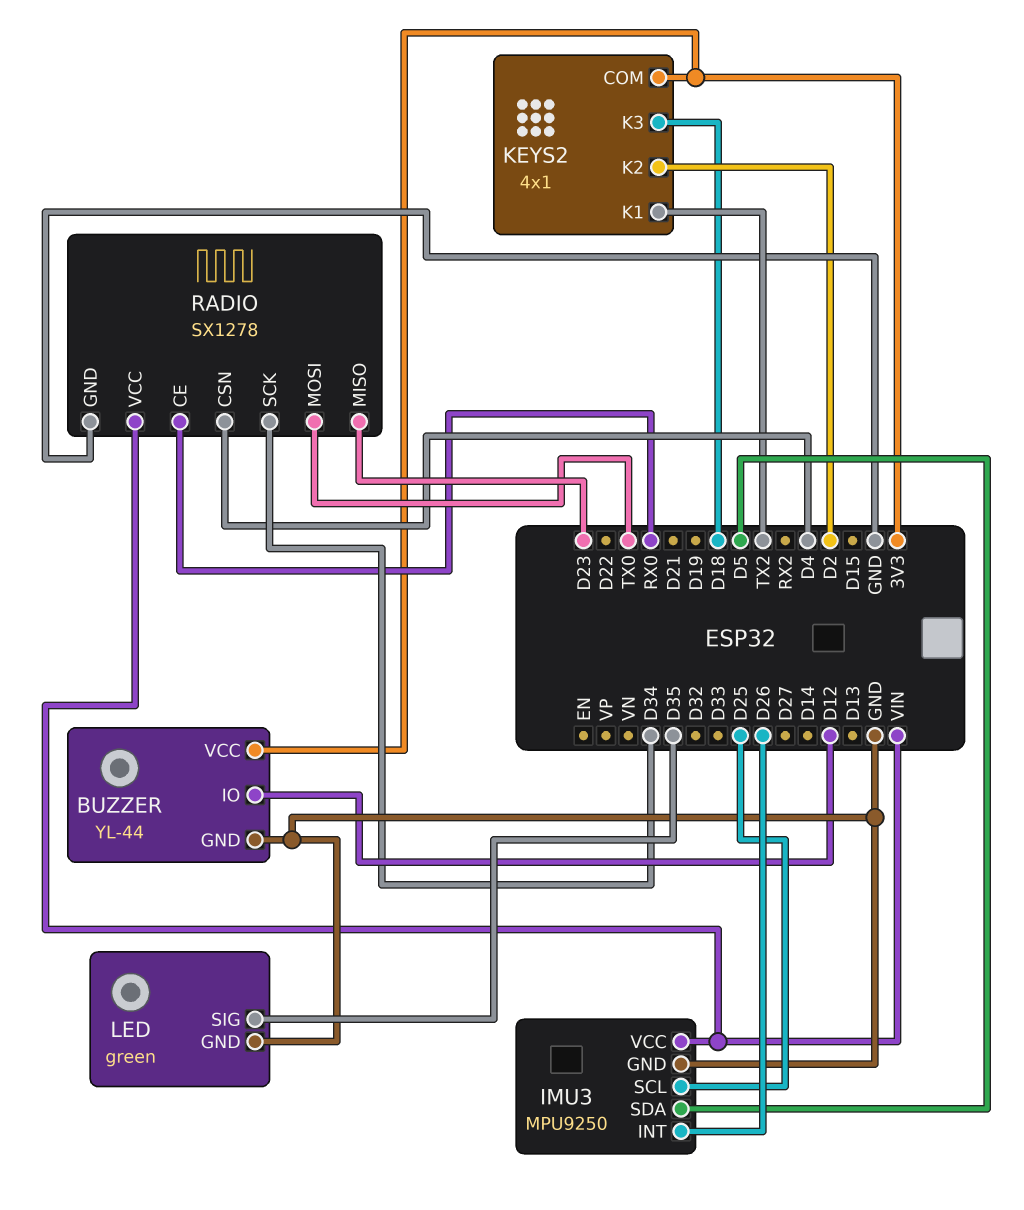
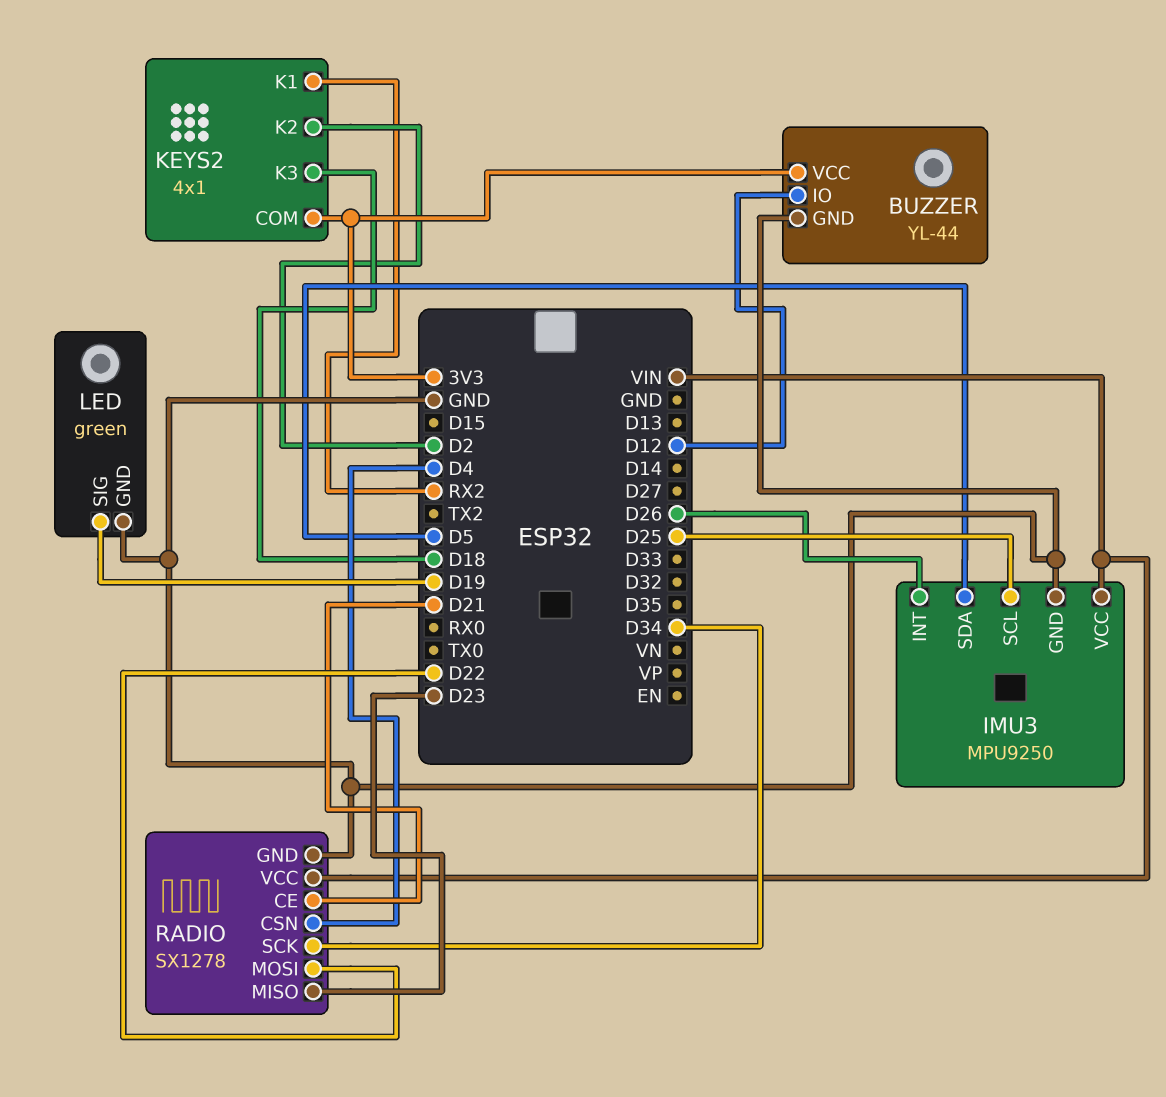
KEYS2 pin K1: TX2 -> RX2
LED pin SIG: D35 -> D19
RADIO pin CE: RX0 -> D21
RADIO pin MOSI: TX0 -> D22

